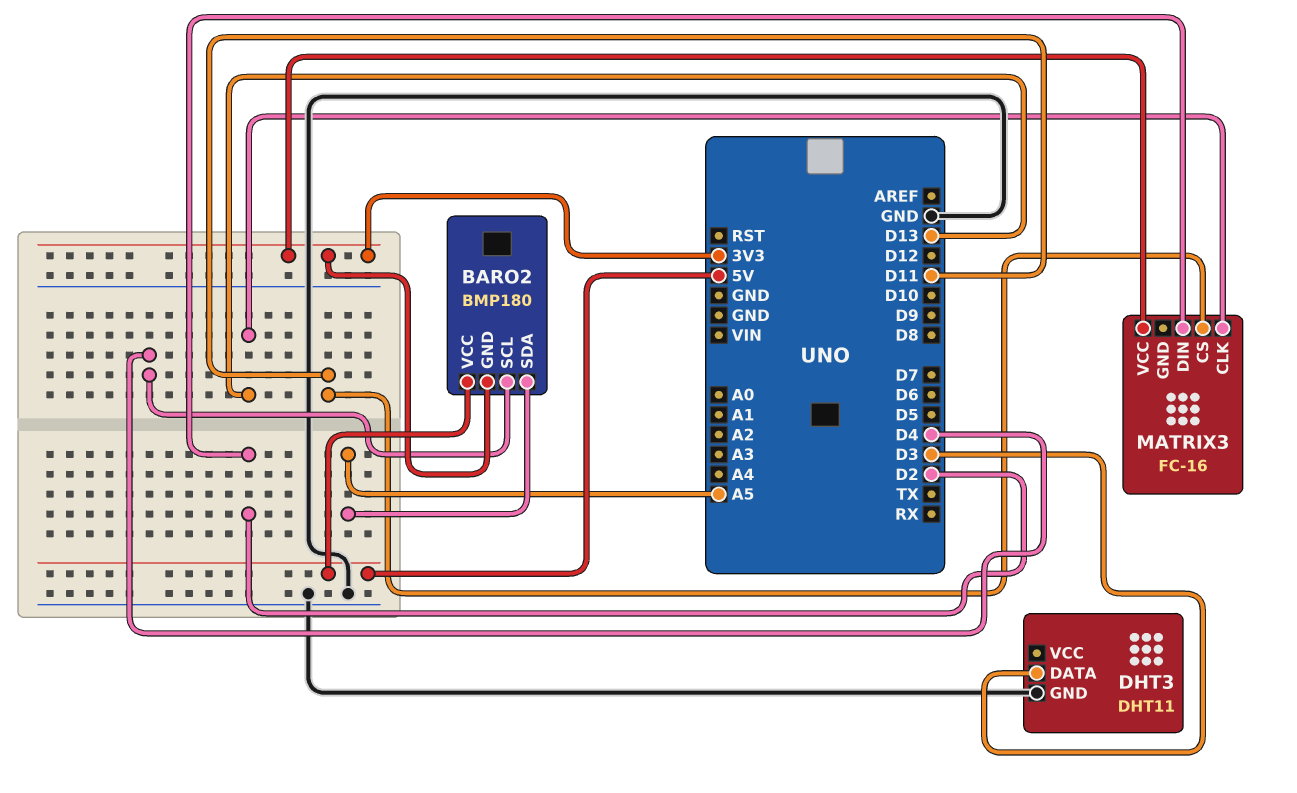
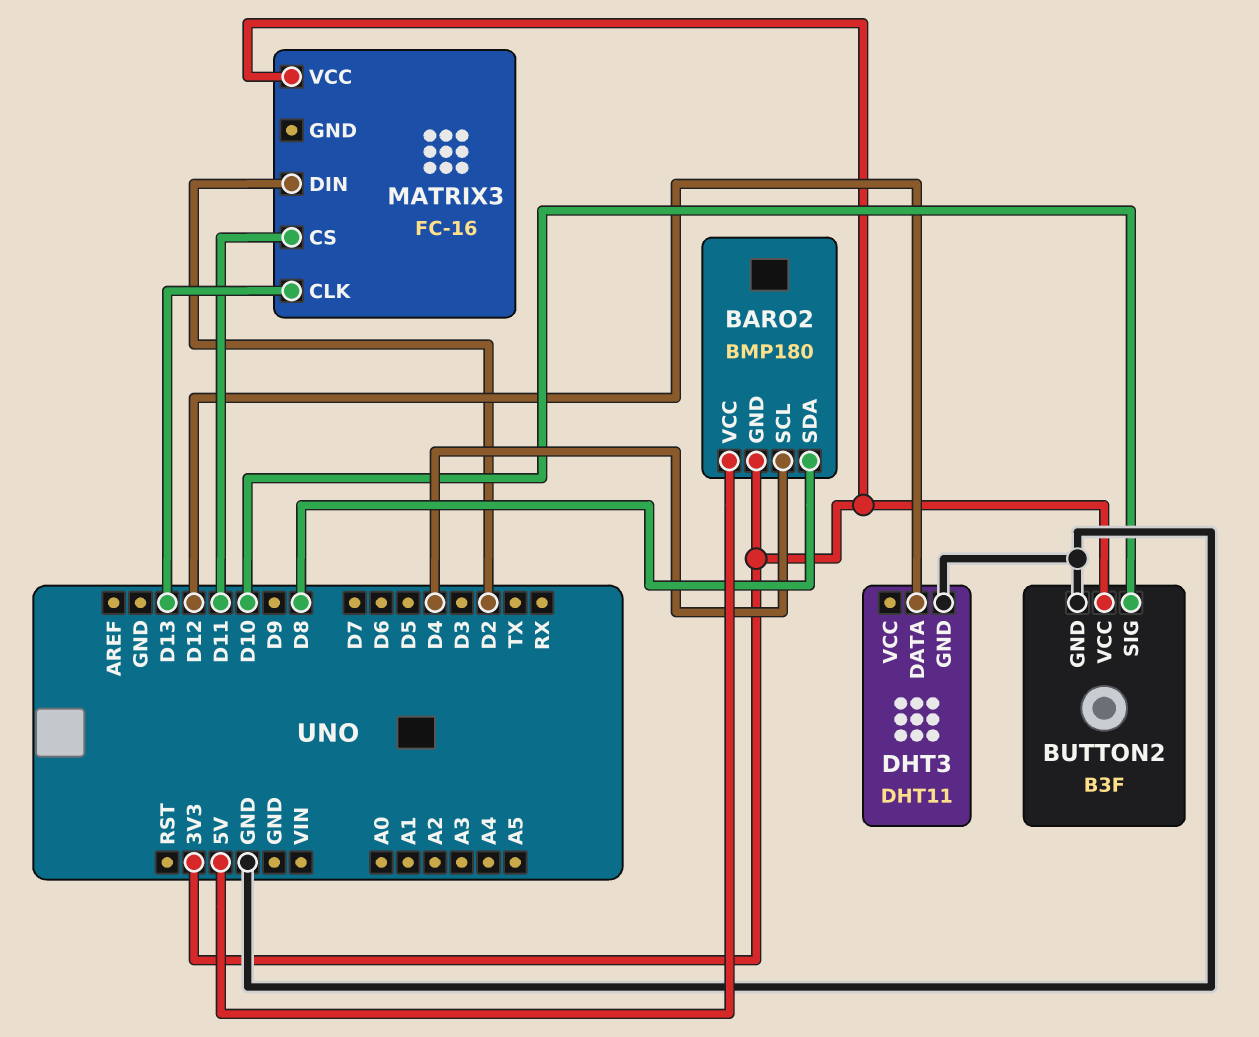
BARO2 pin SDA: A5 -> D8
BUTTON2: none -> B3F
BUTTON2 pin GND: none -> GND
BUTTON2 pin SIG: none -> D10
BUTTON2 pin VCC: none -> 3V3
DHT3 pin DATA: D3 -> D12

